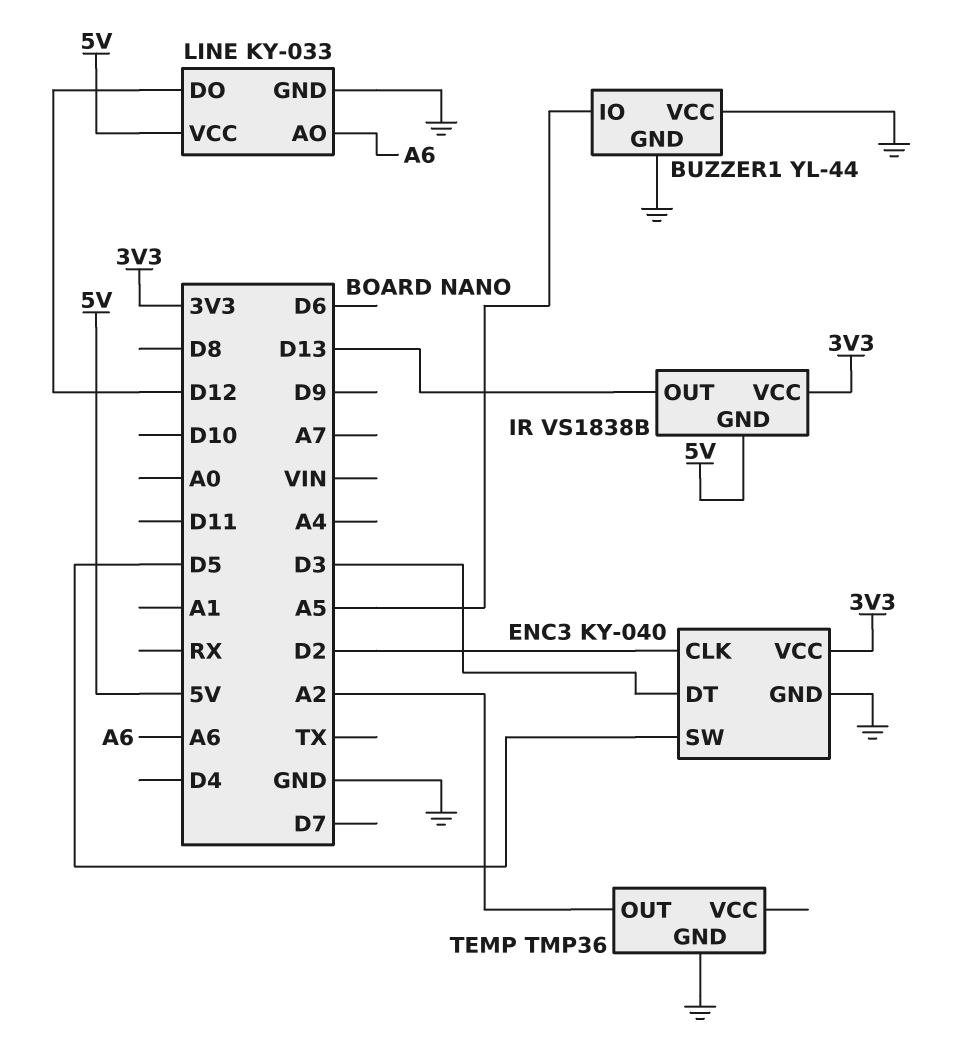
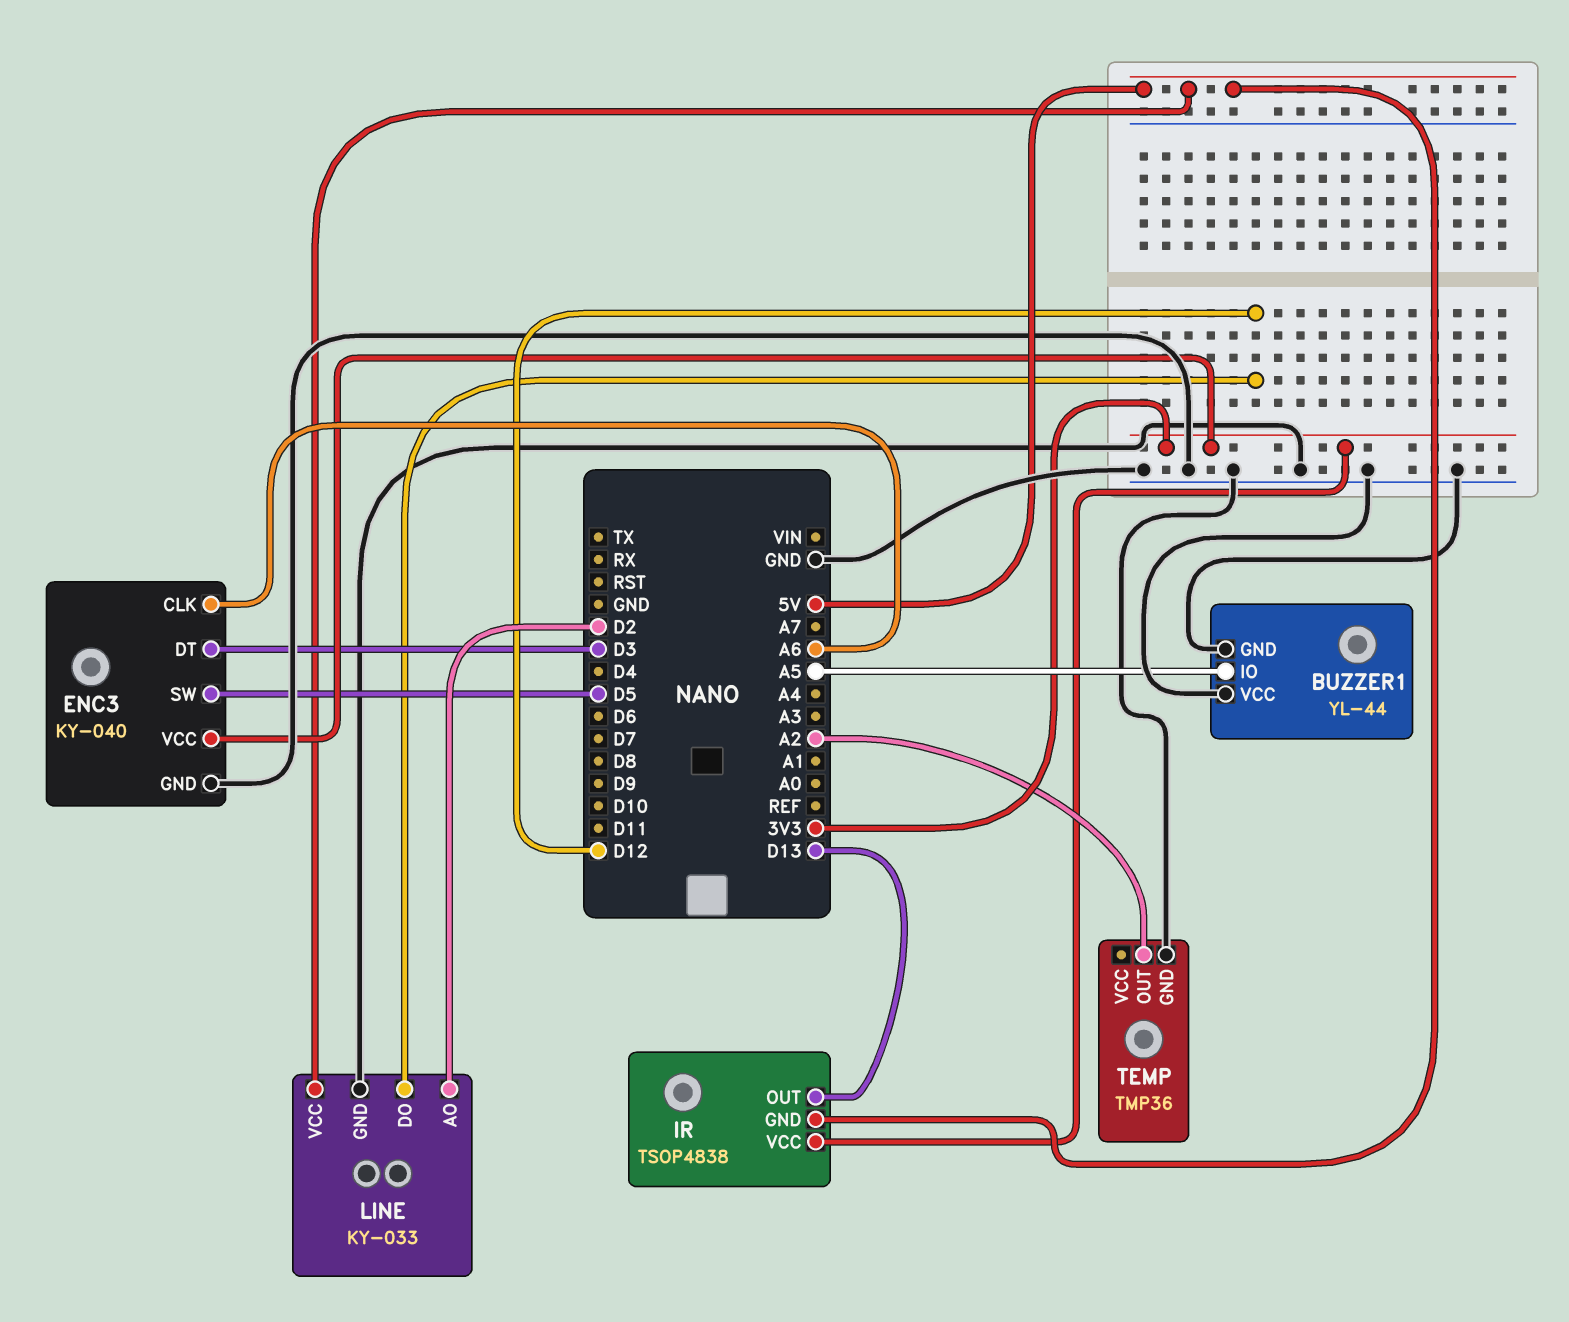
ENC3 pin CLK: D2 -> A6
IR: VS1838B -> TSOP4838
LINE pin AO: A6 -> D2

